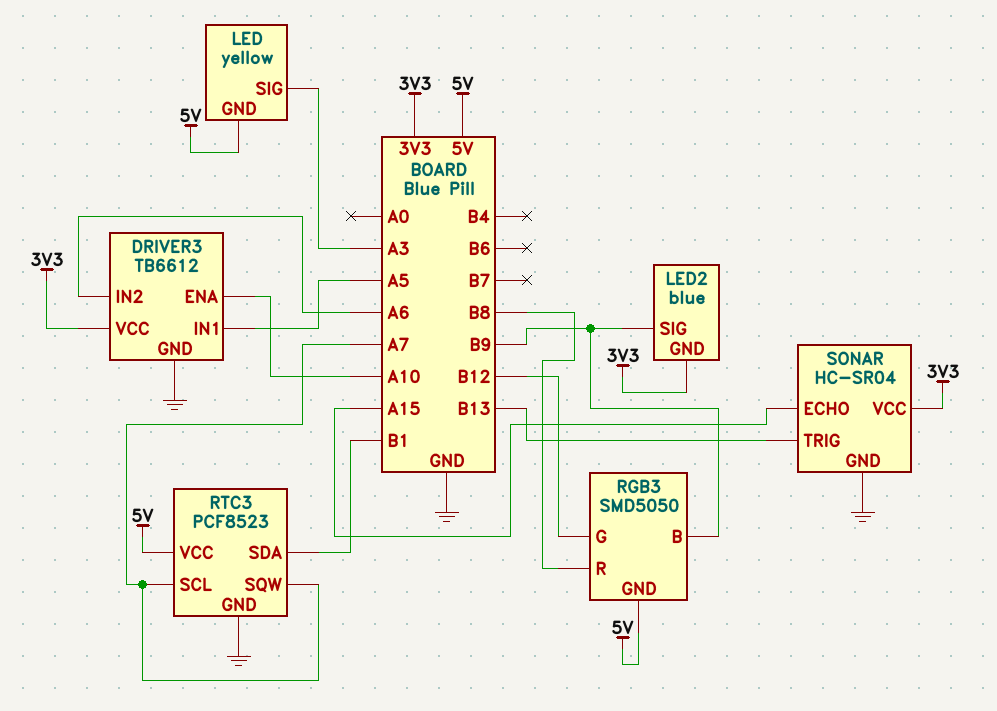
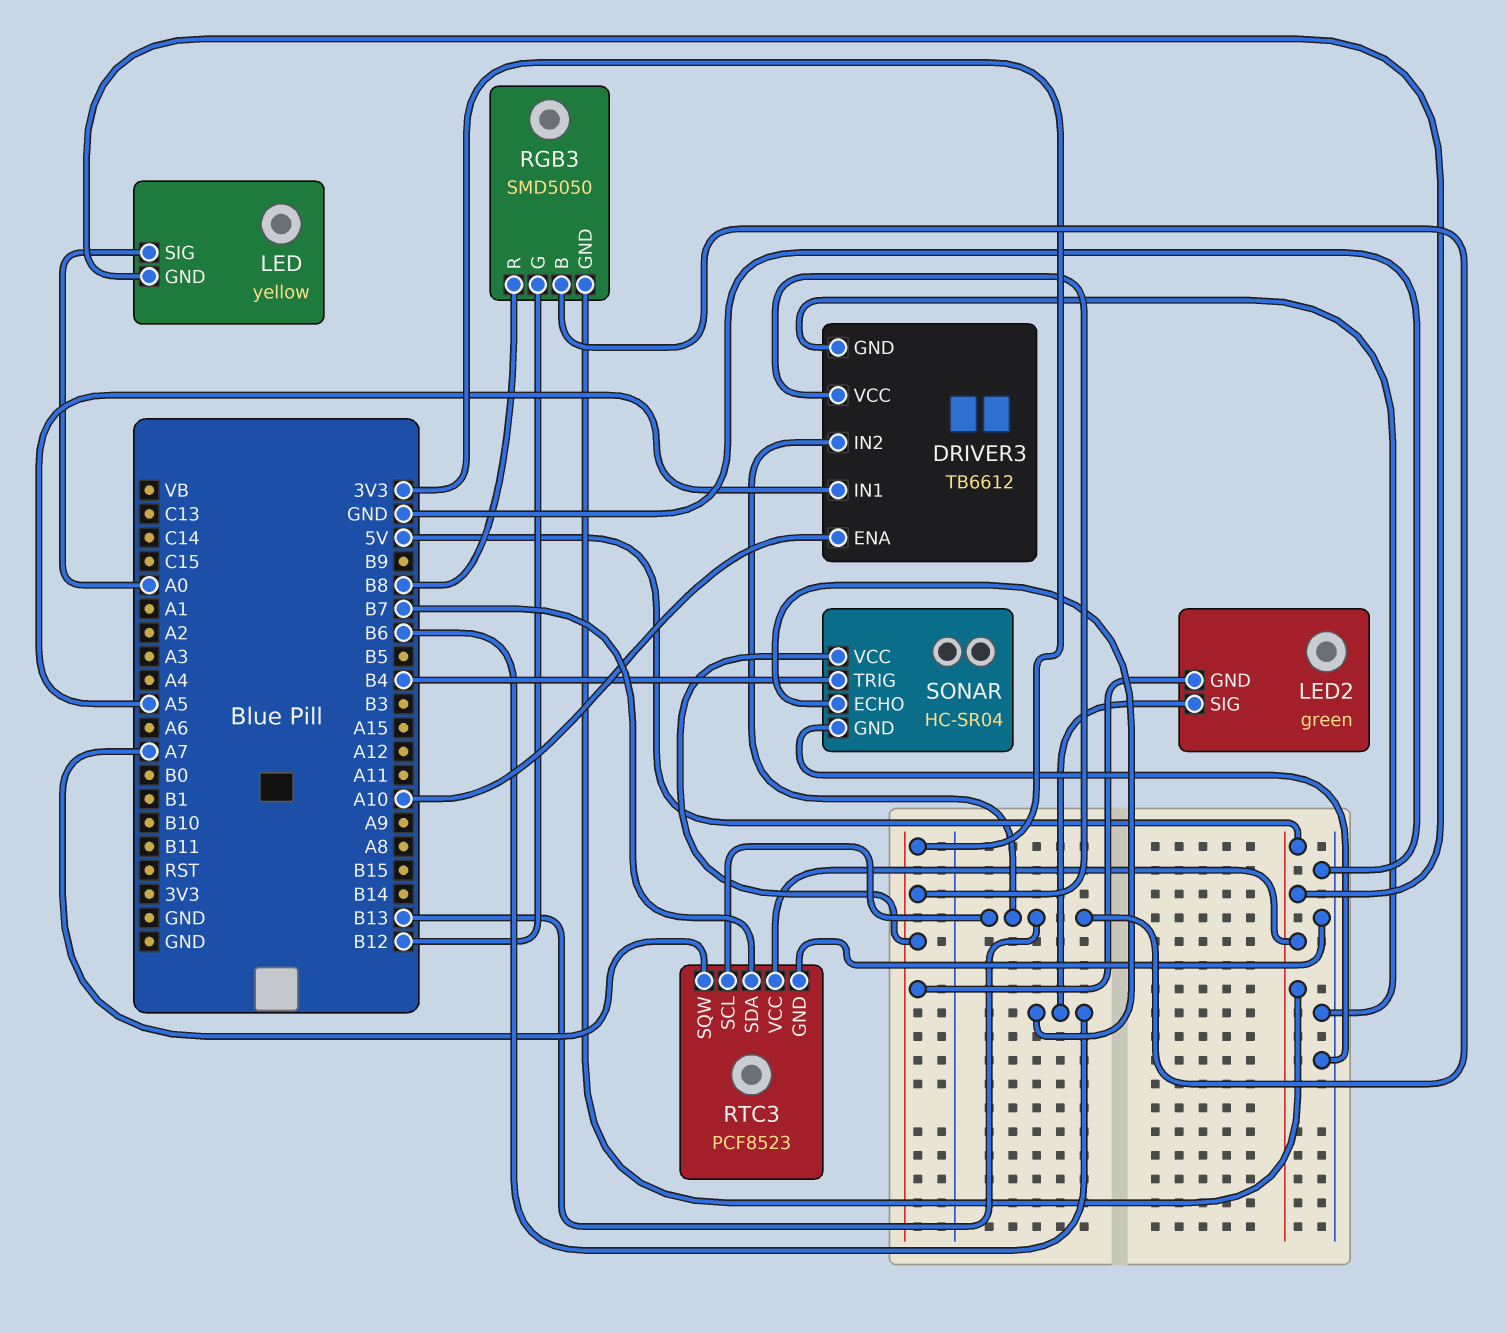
DRIVER3 pin IN2: A6 -> B13
LED pin SIG: A3 -> A0
LED2: blue -> green
LED2 pin SIG: B9 -> B6
RGB3 pin B: B9 -> B13
RTC3 pin SCL: A7 -> B13
RTC3 pin SDA: B1 -> B7
SONAR pin ECHO: A15 -> B6
SONAR pin TRIG: B13 -> B4

